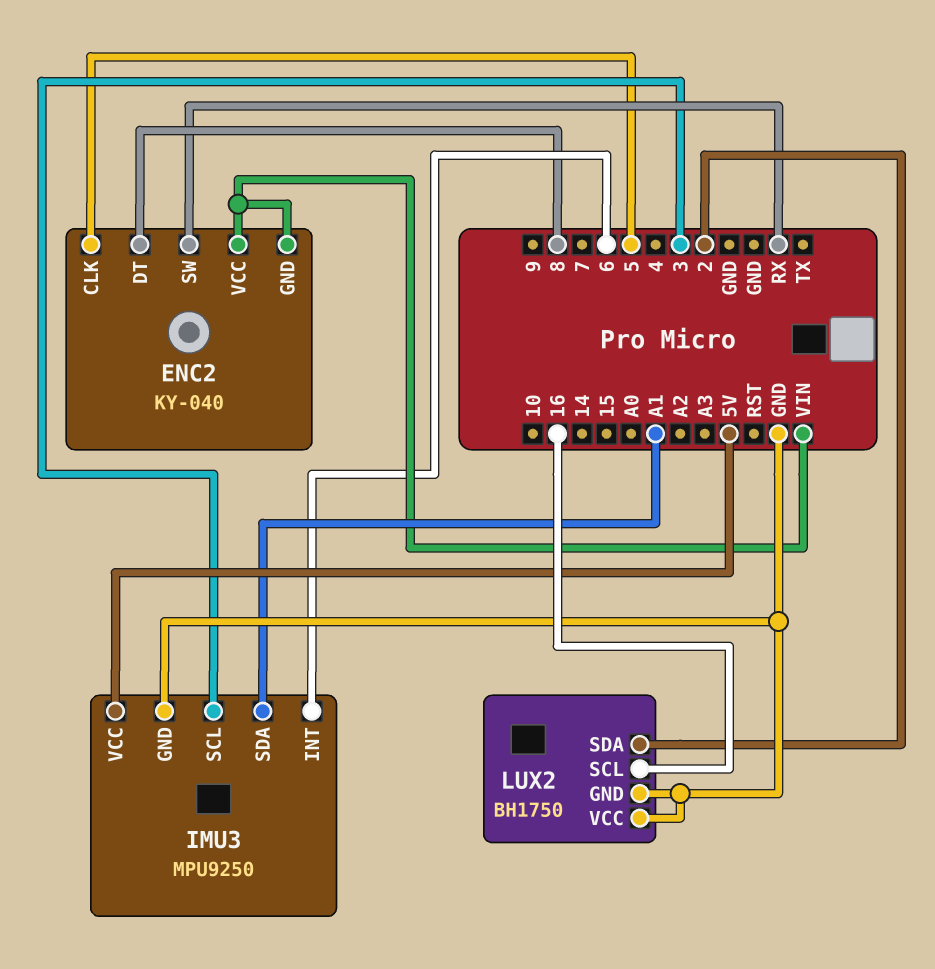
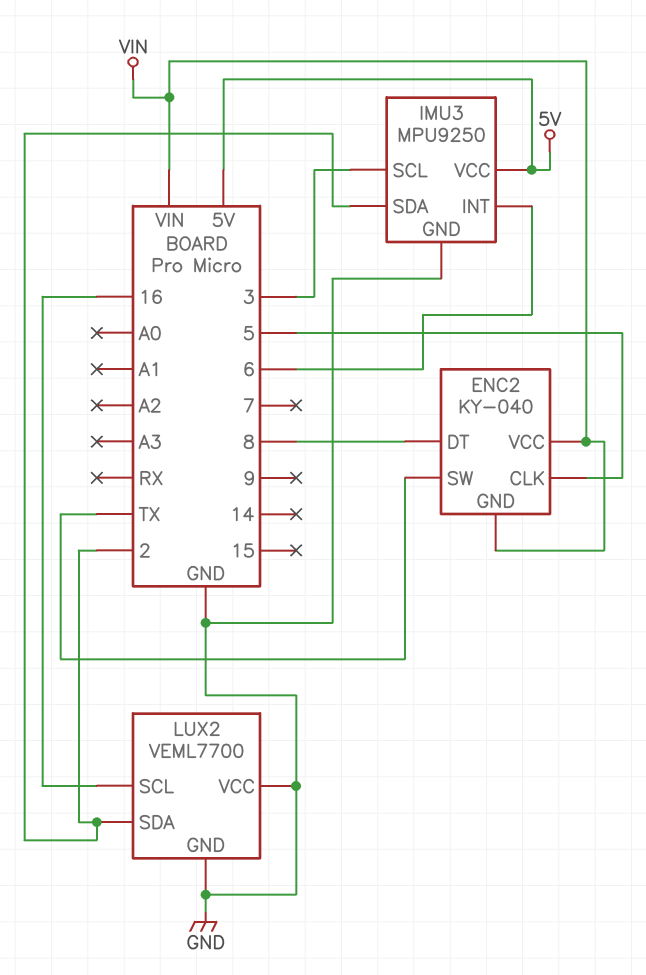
ENC2 pin SW: RX -> TX
IMU3 pin SDA: A1 -> 2
LUX2: BH1750 -> VEML7700

